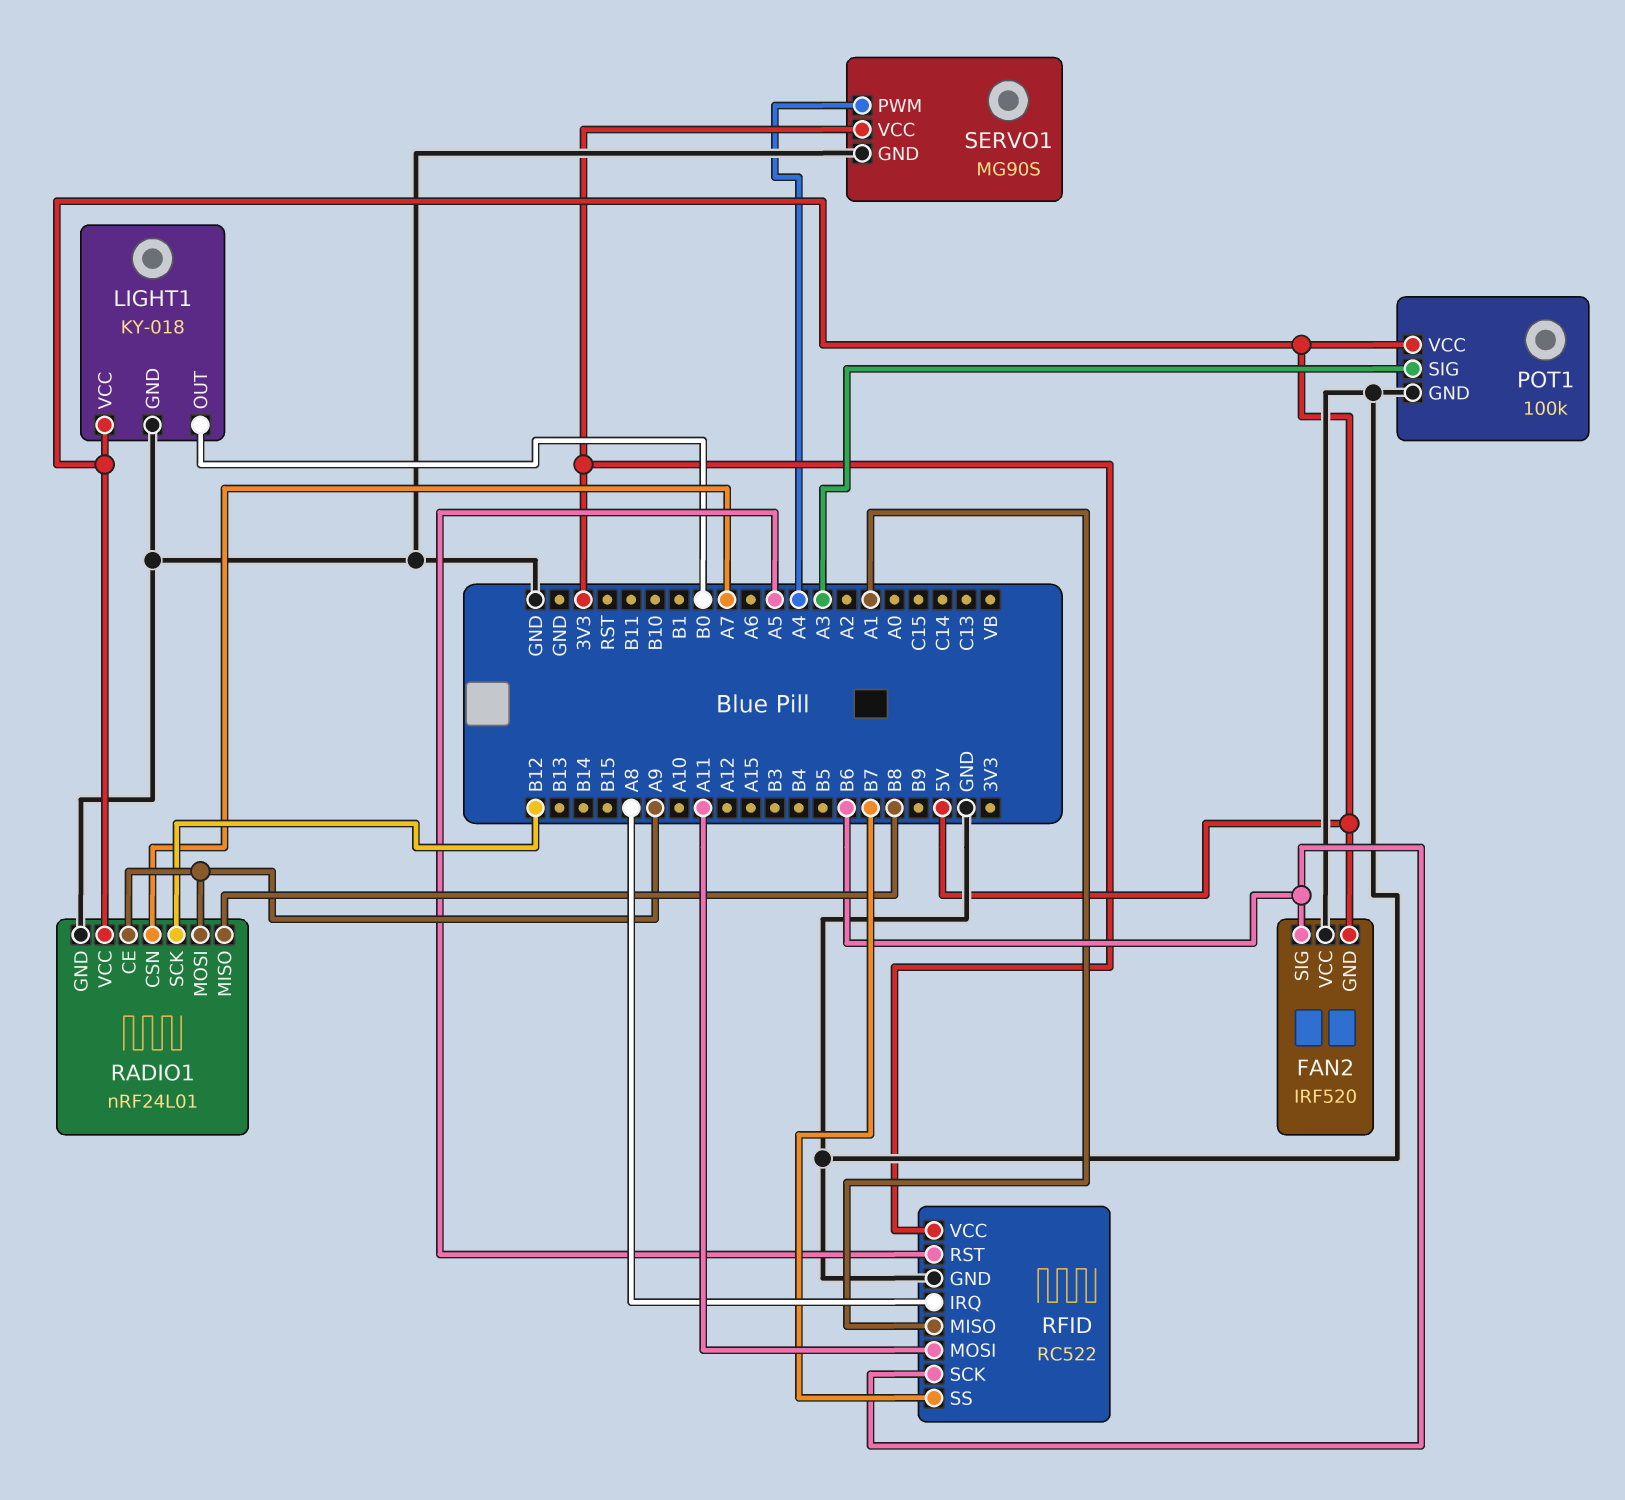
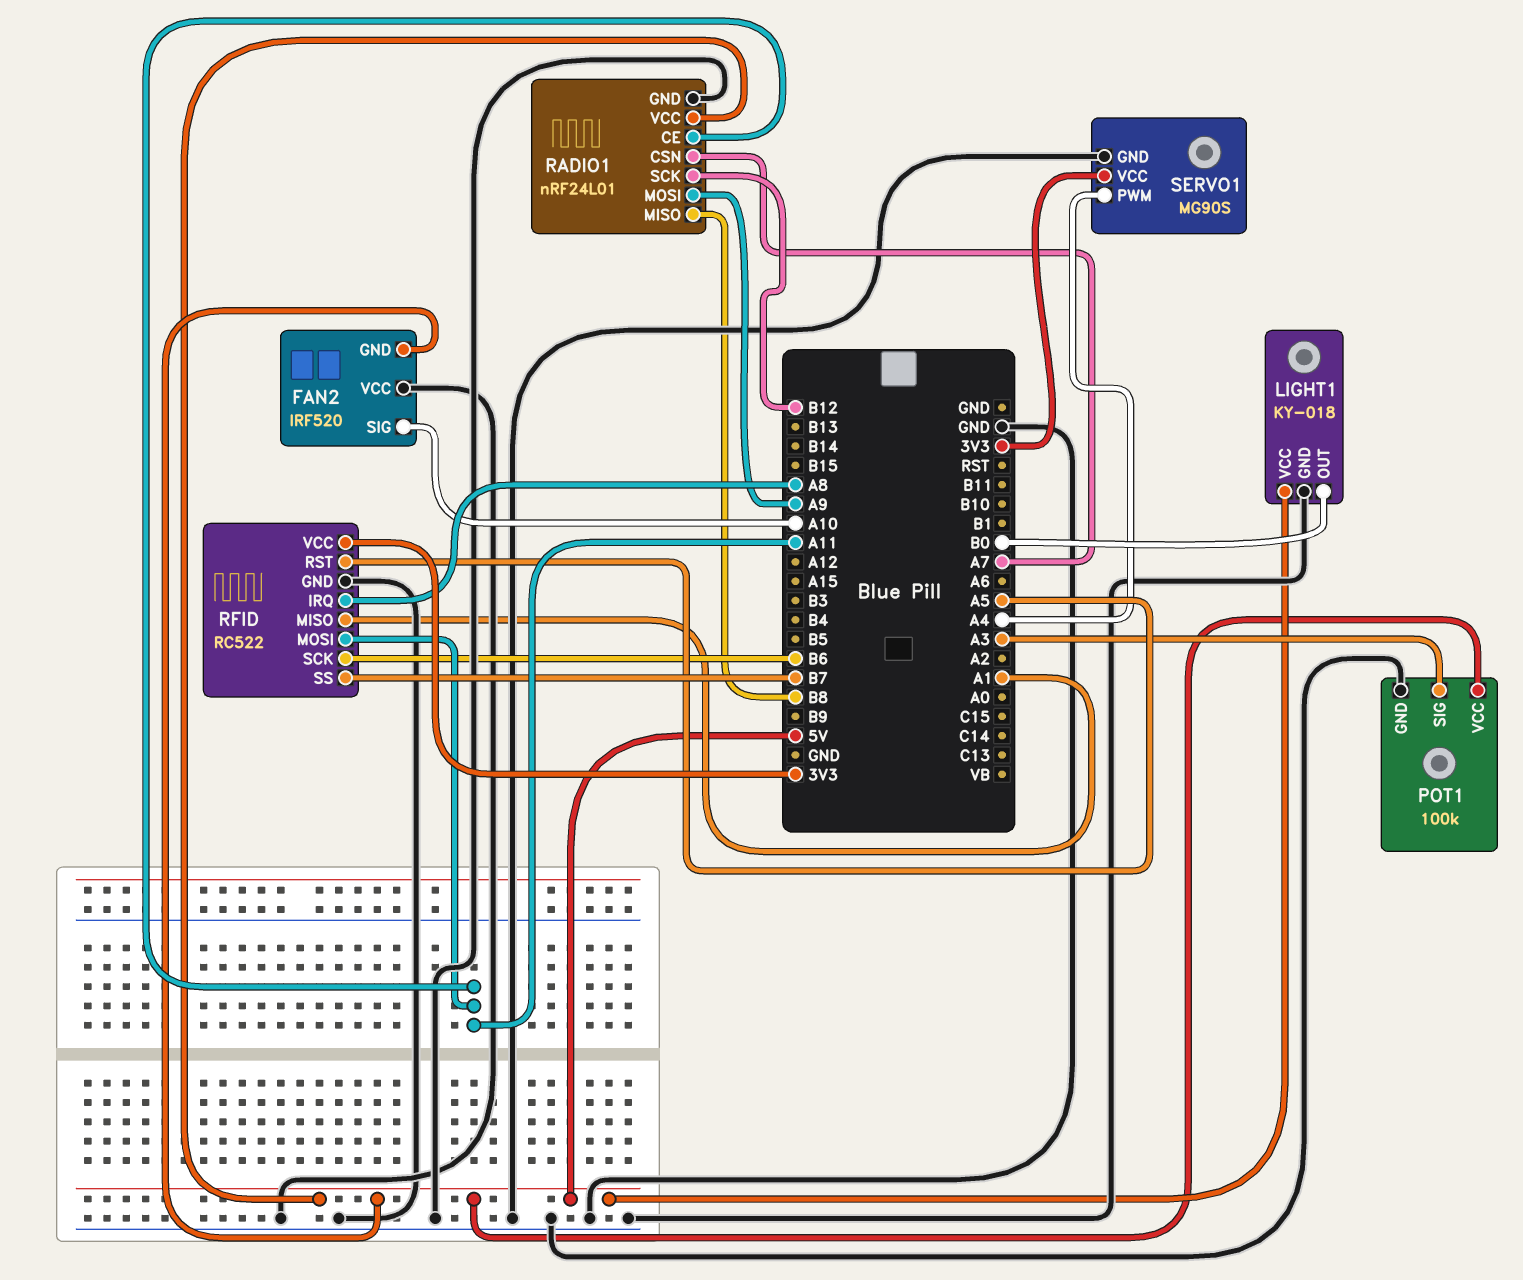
FAN2 pin SIG: B6 -> A10
RADIO1 pin CE: A9 -> A11

